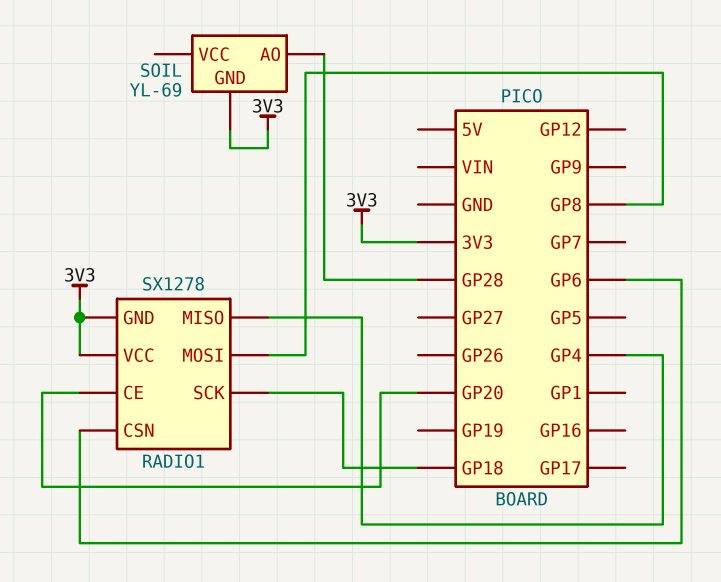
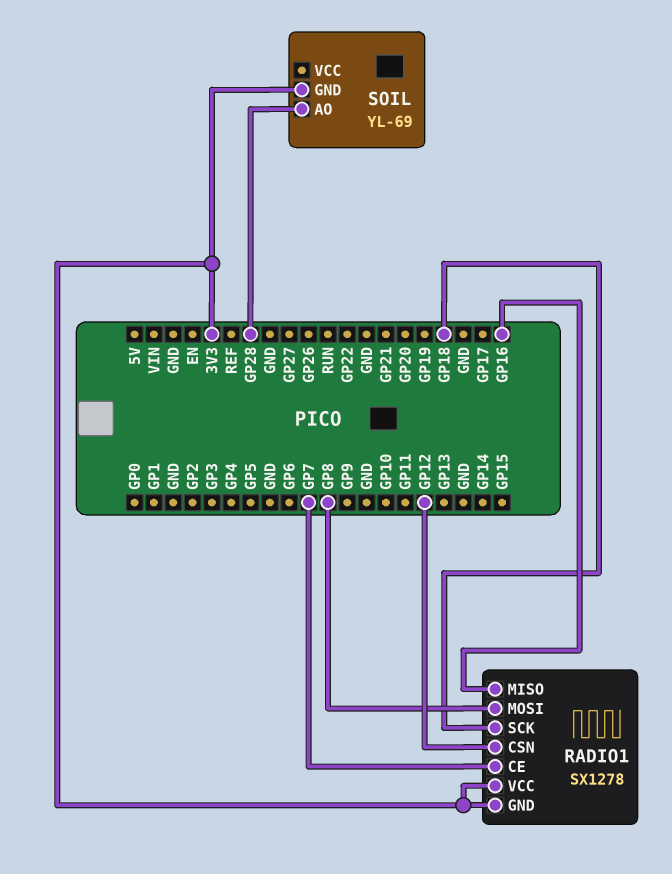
RADIO1 pin CE: GP20 -> GP7
RADIO1 pin CSN: GP6 -> GP12
RADIO1 pin MISO: GP4 -> GP16

